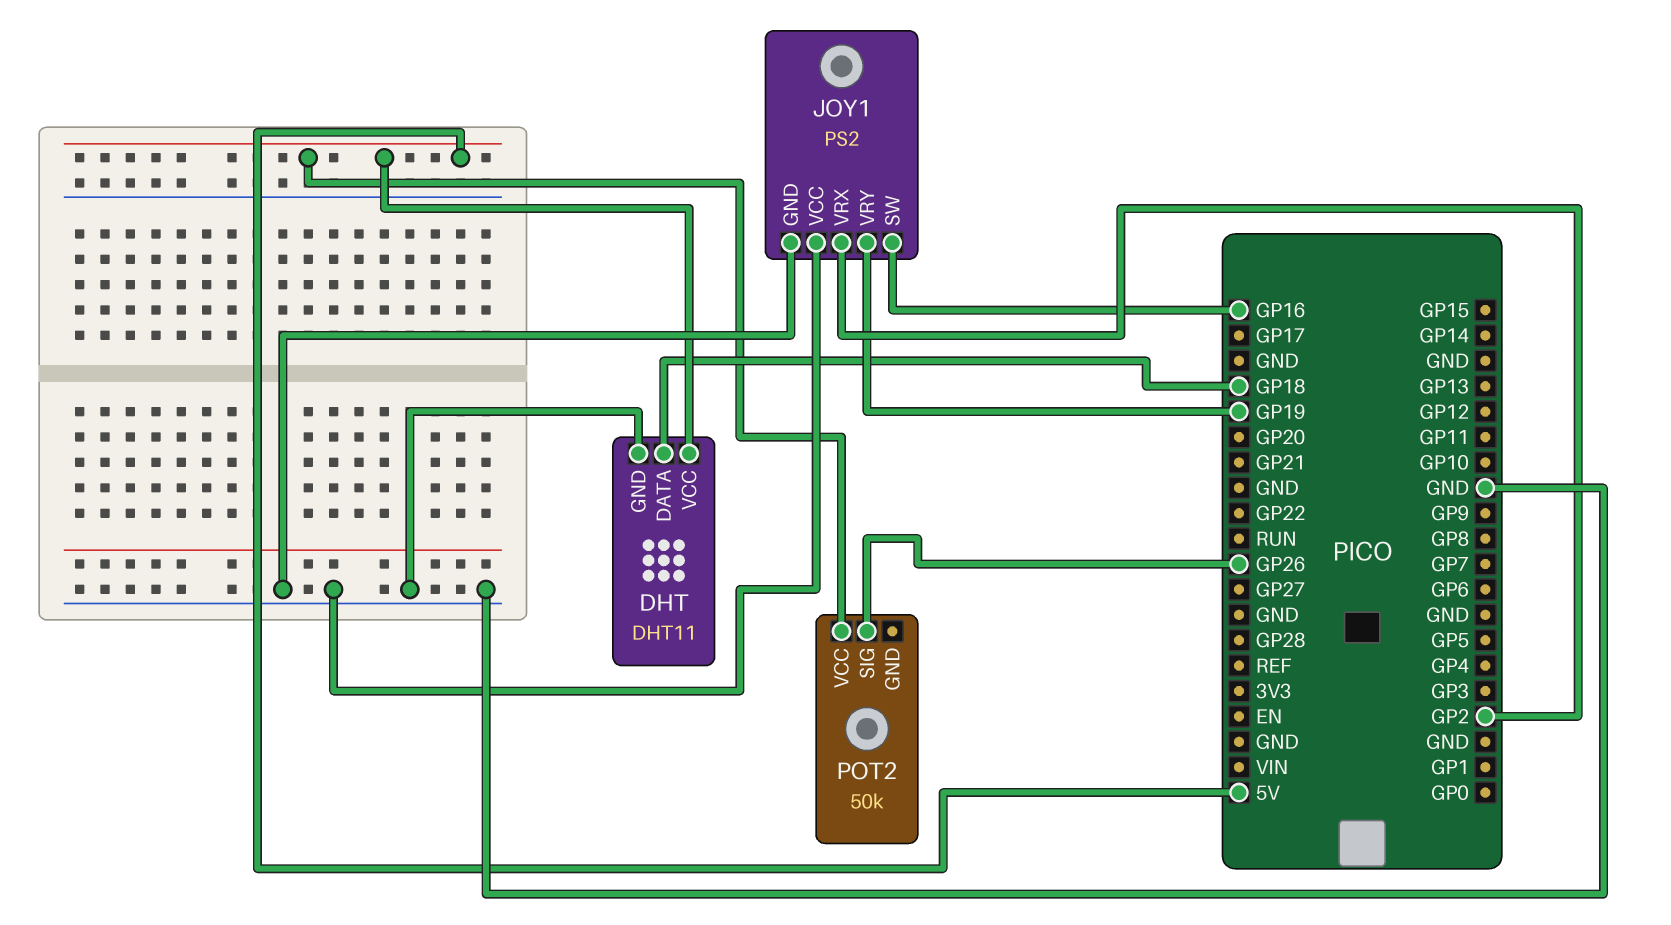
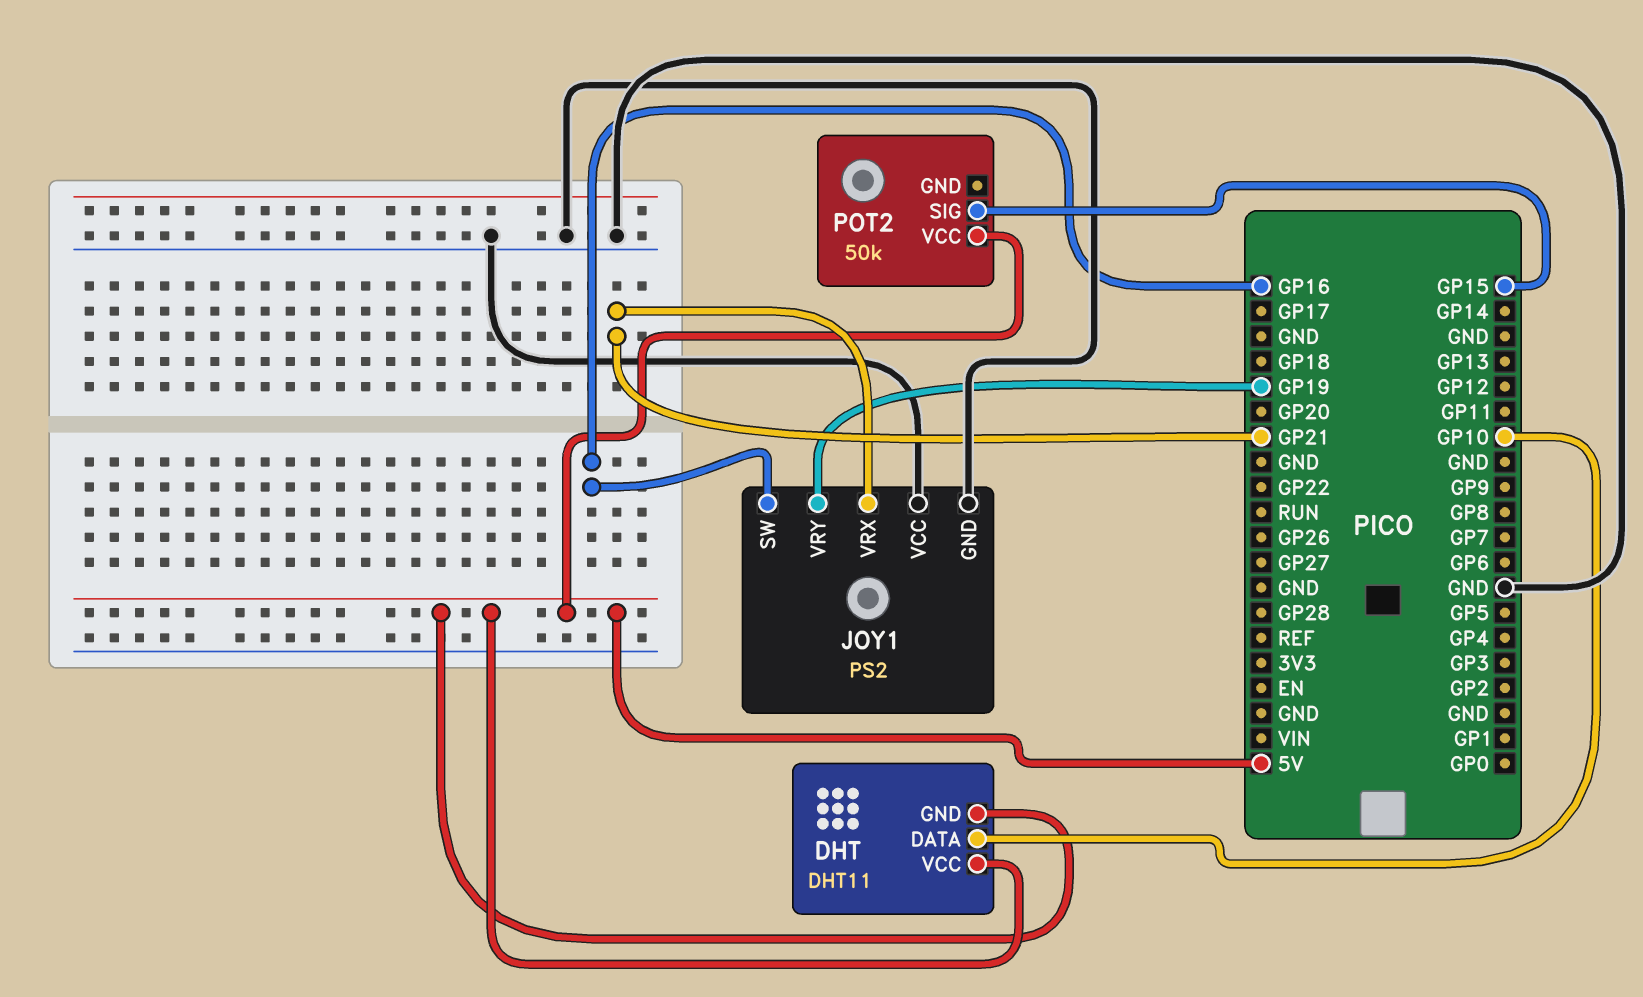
DHT pin DATA: GP18 -> GP10
DHT pin GND: GND -> 5V
JOY1 pin VRX: GP2 -> GP21
POT2 pin SIG: GP26 -> GP15

